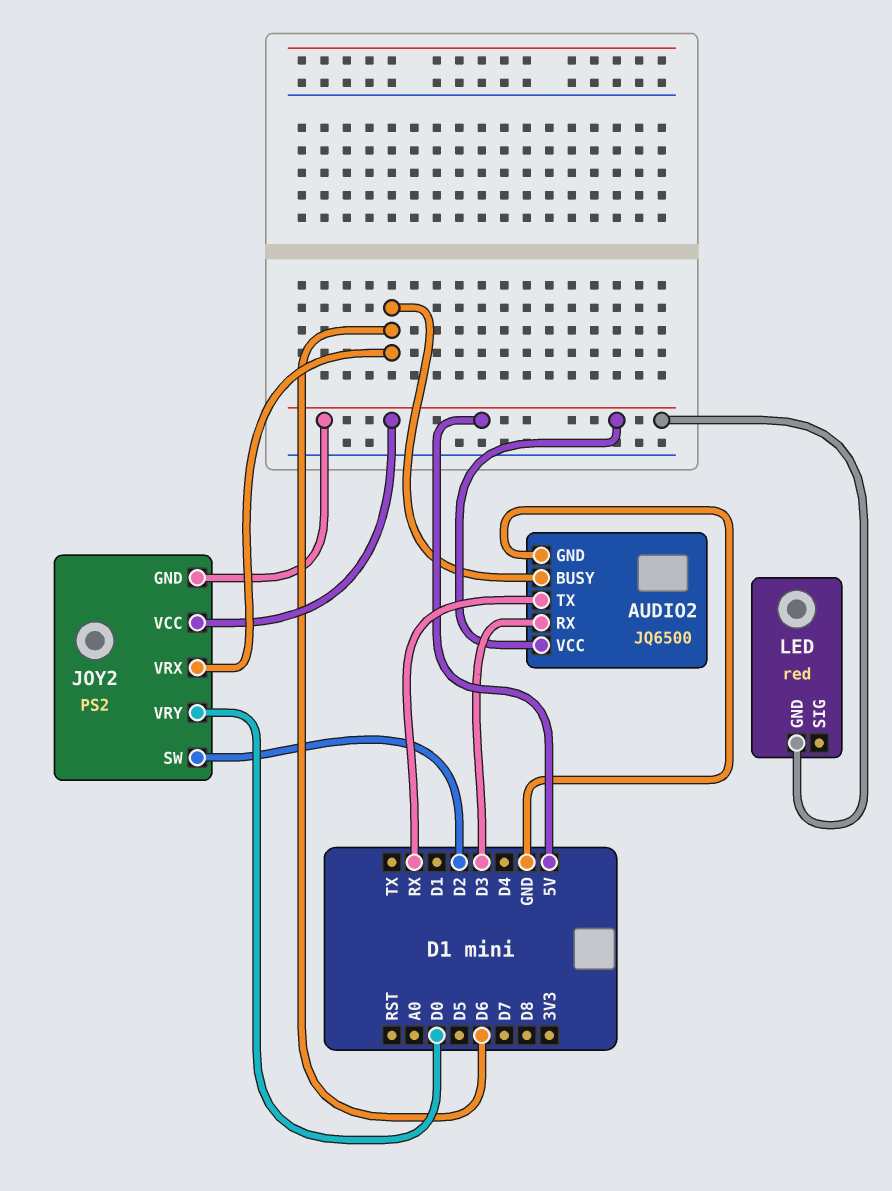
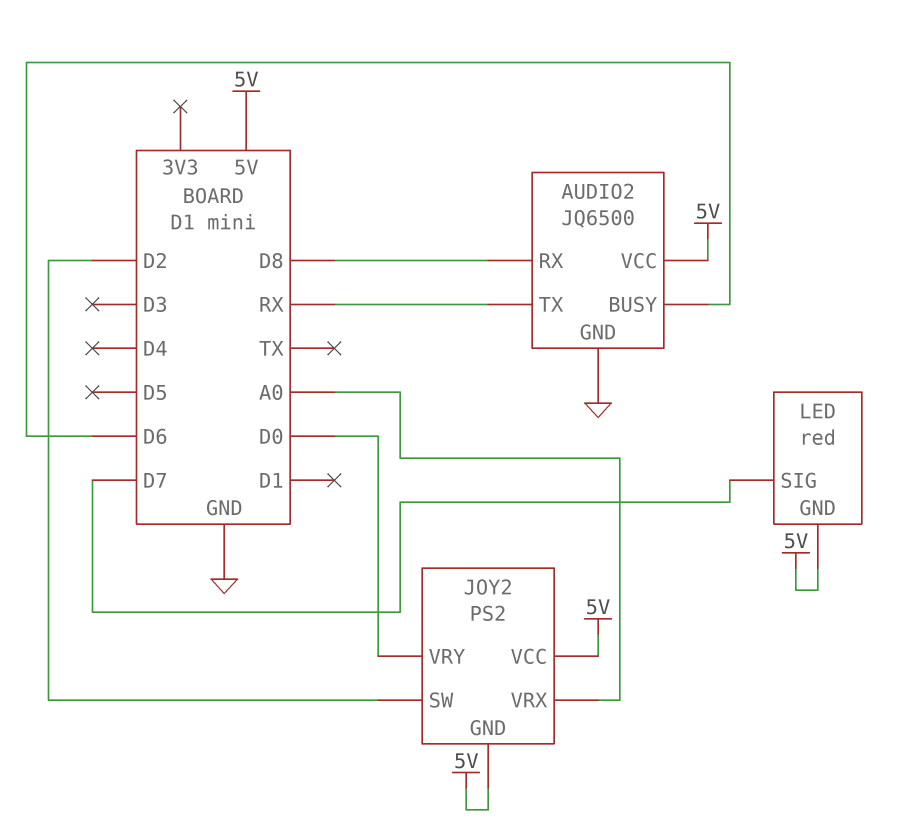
AUDIO2 pin RX: D3 -> D8
JOY2 pin VRX: D6 -> A0
LED pin SIG: none -> D7

